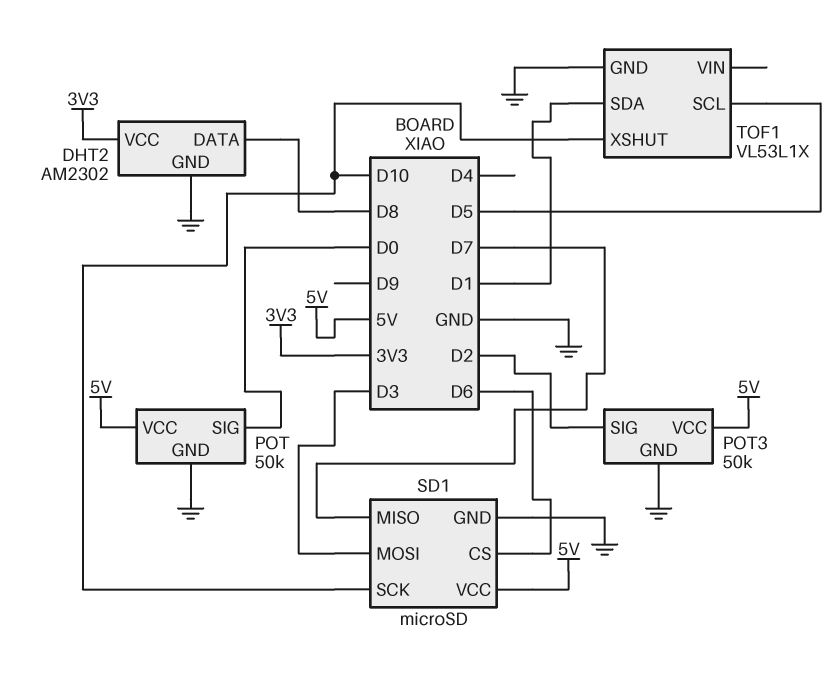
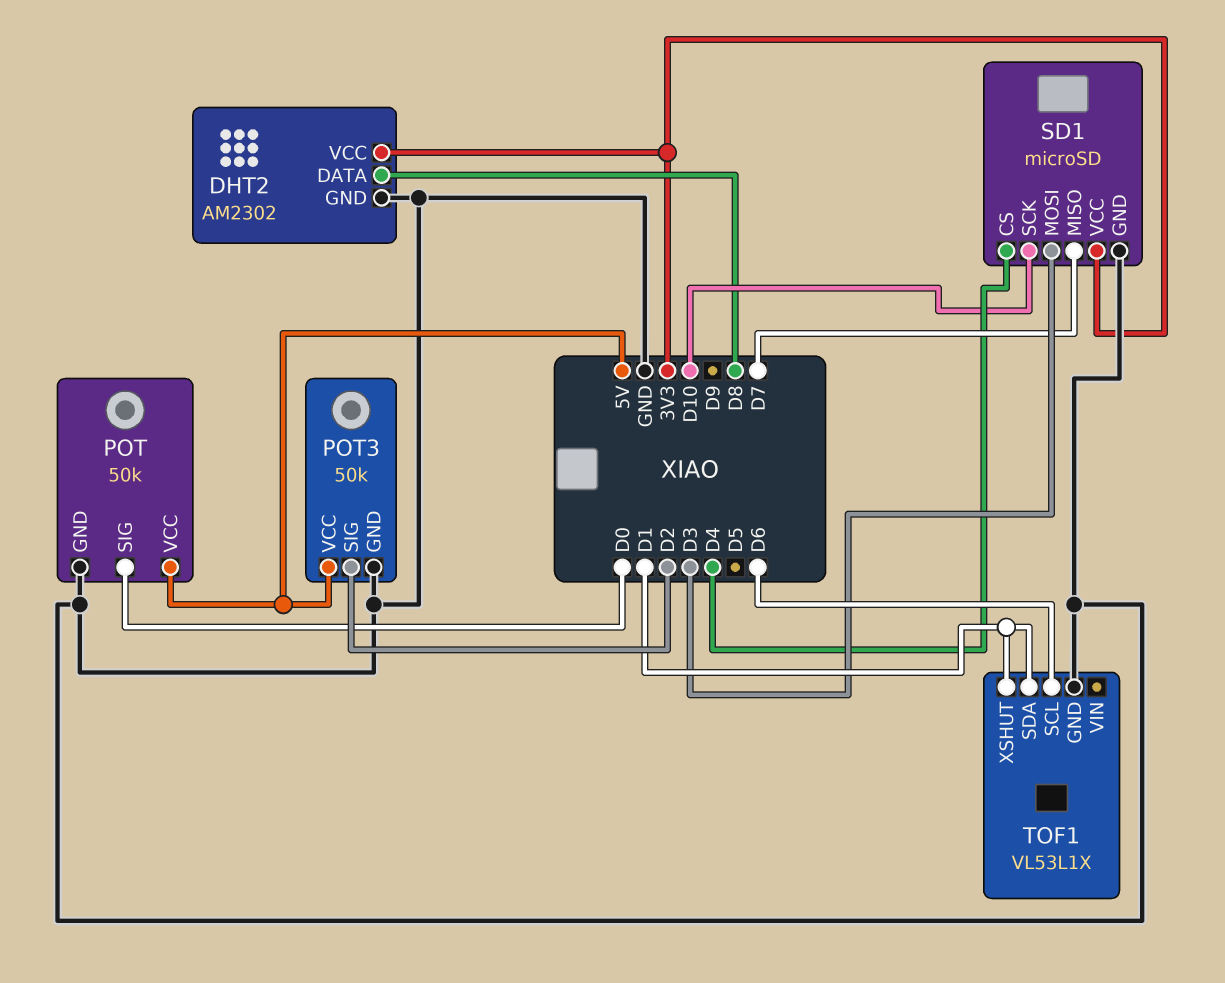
SD1 pin CS: D6 -> D4
SD1 pin VCC: 5V -> 3V3
TOF1 pin SCL: D5 -> D6
TOF1 pin XSHUT: D10 -> D1

